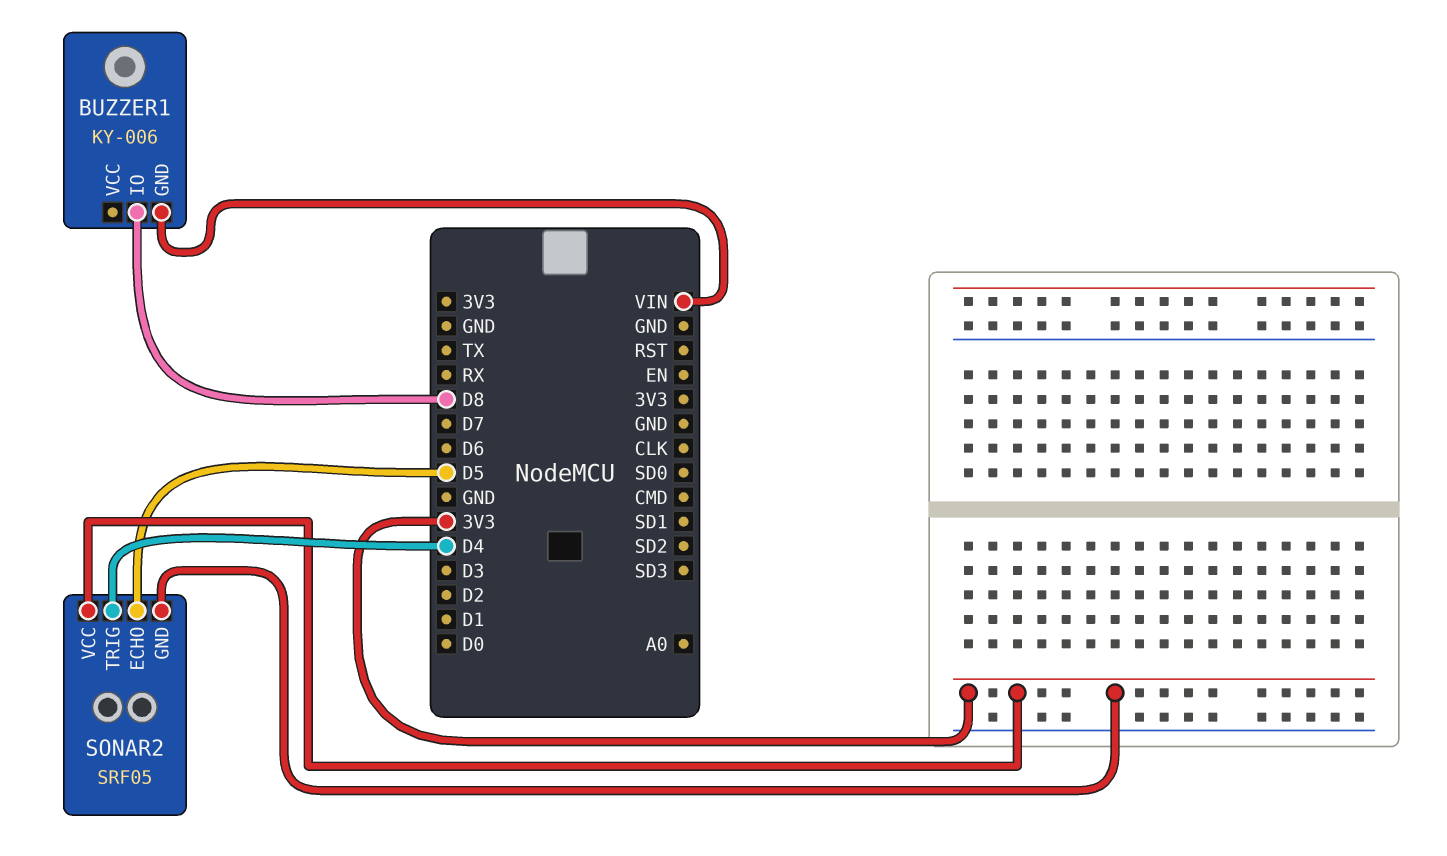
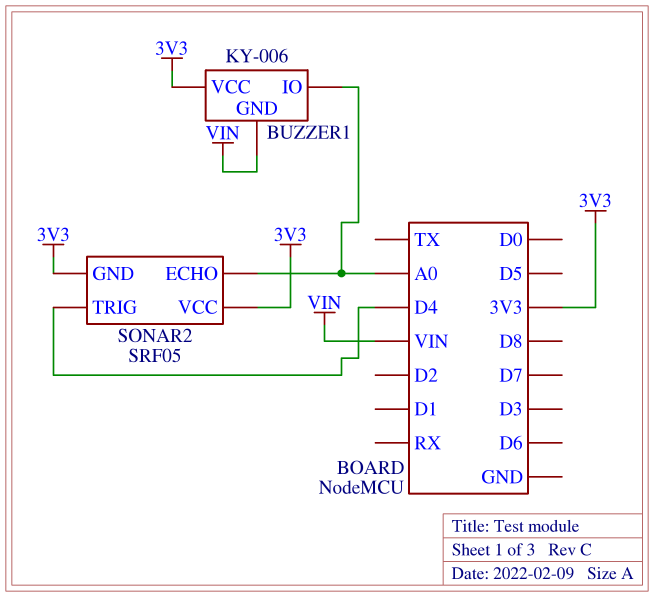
BUZZER1 pin IO: D8 -> A0
BUZZER1 pin VCC: none -> 3V3
SONAR2 pin ECHO: D5 -> A0

